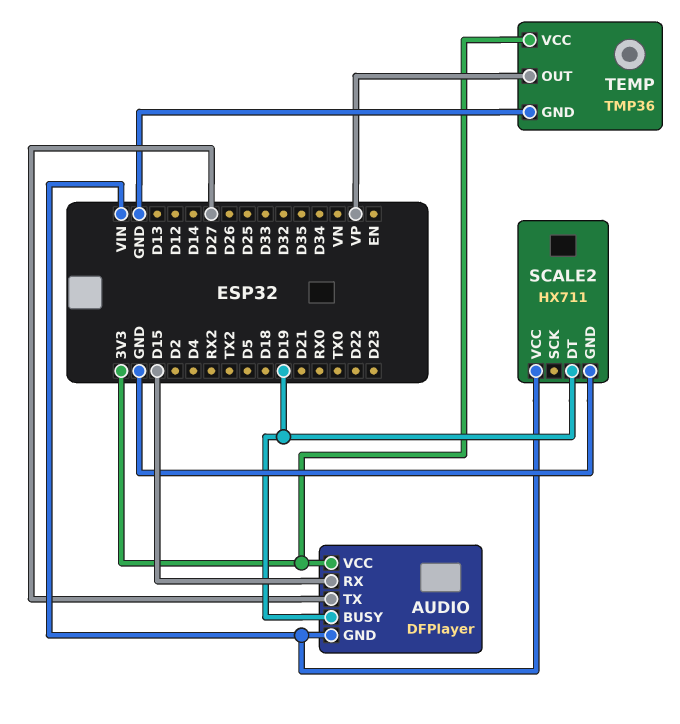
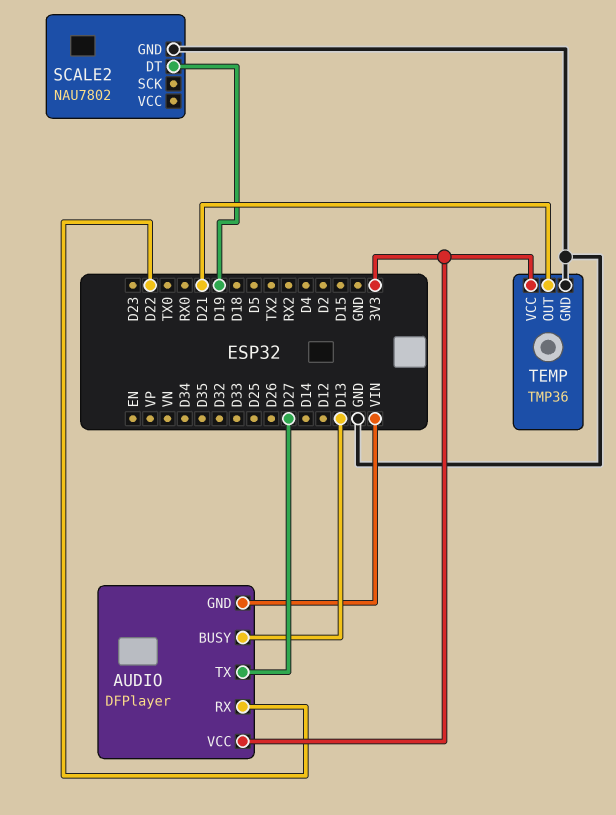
AUDIO pin BUSY: D19 -> D13
AUDIO pin RX: D15 -> D22
SCALE2: HX711 -> NAU7802
SCALE2 pin VCC: VIN -> none
TEMP pin OUT: VP -> D21

